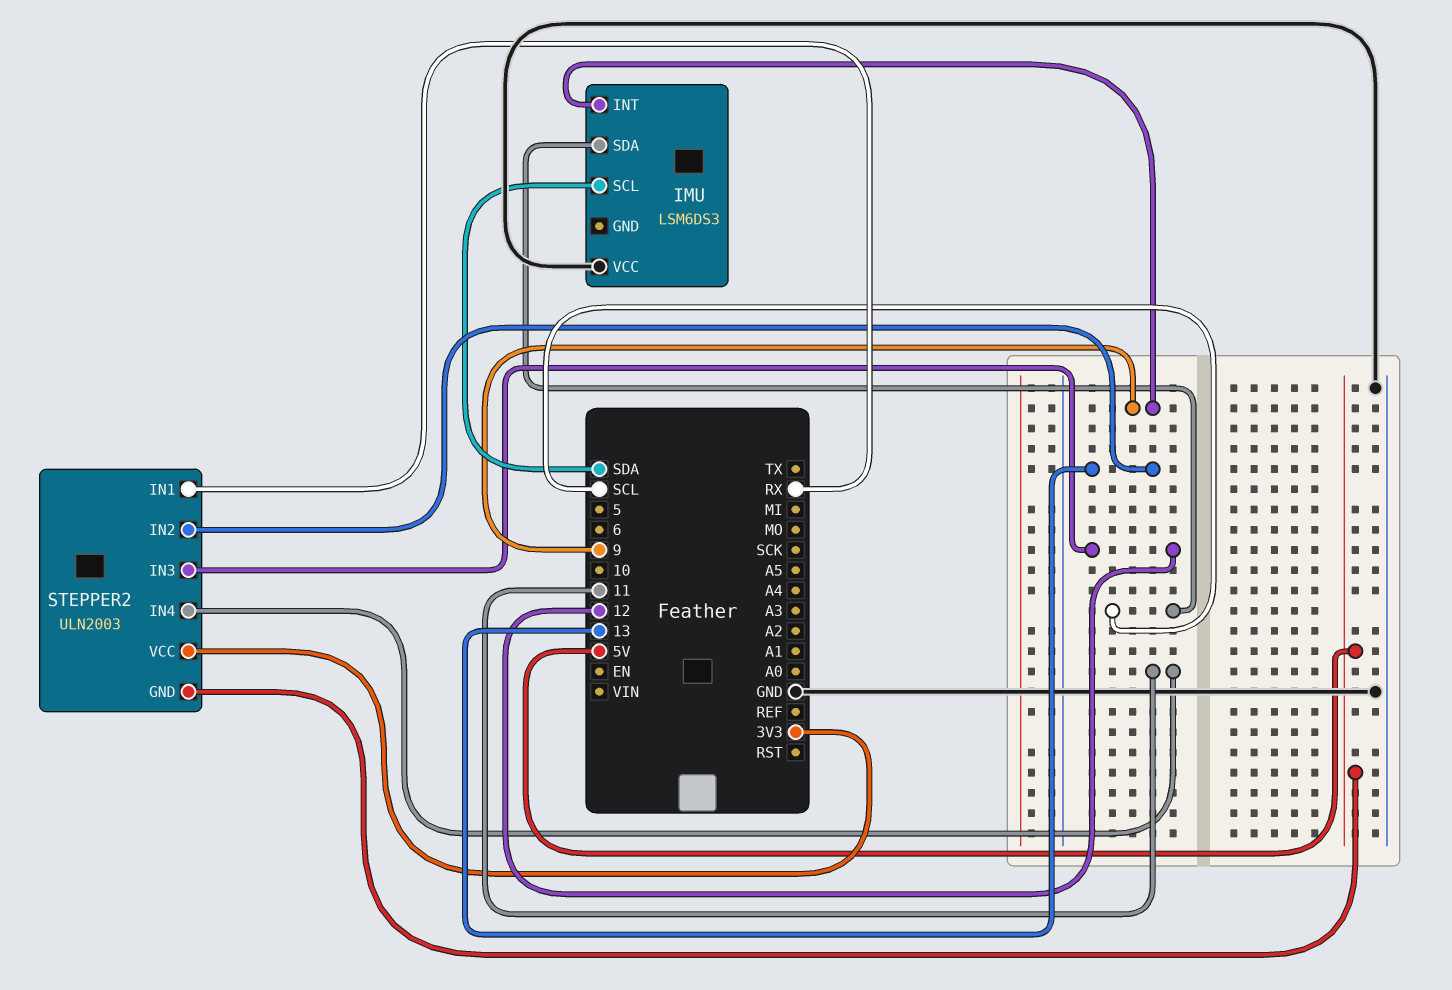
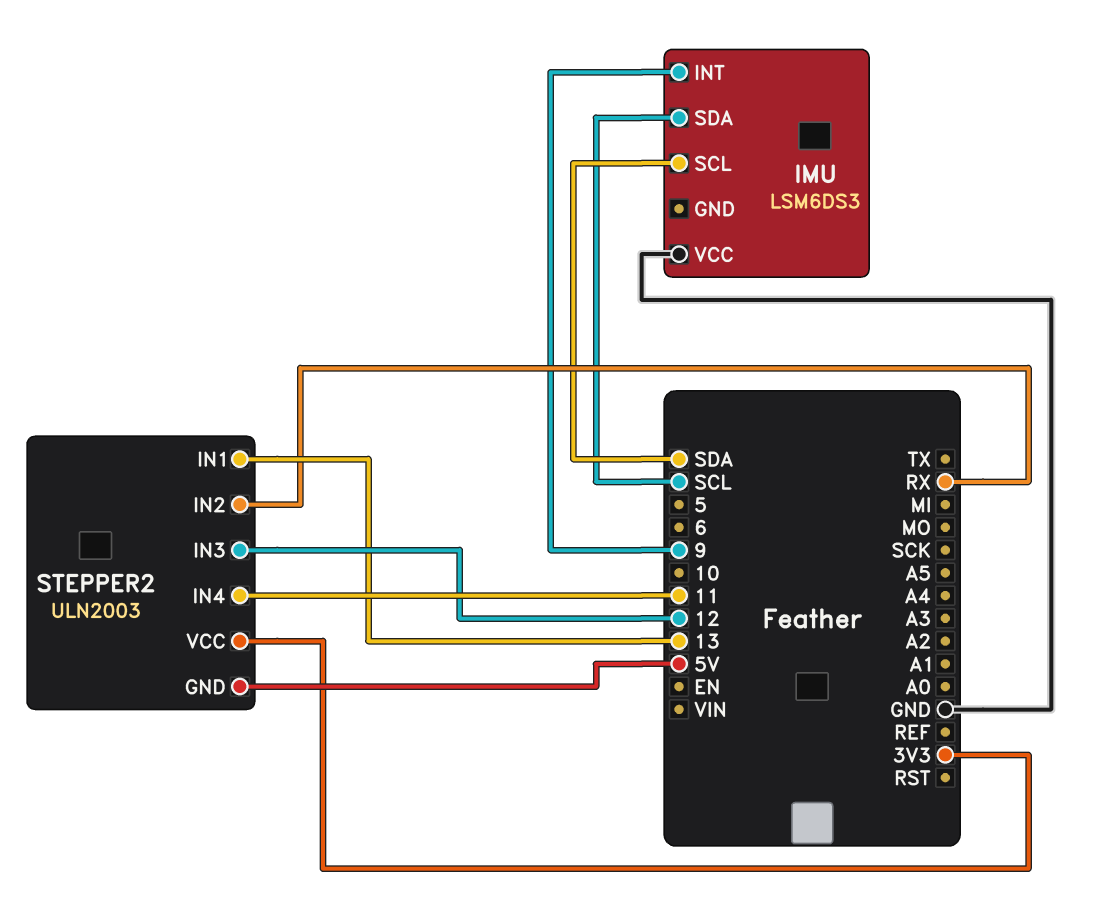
STEPPER2 pin IN1: RX -> 13
STEPPER2 pin IN2: 13 -> RX

